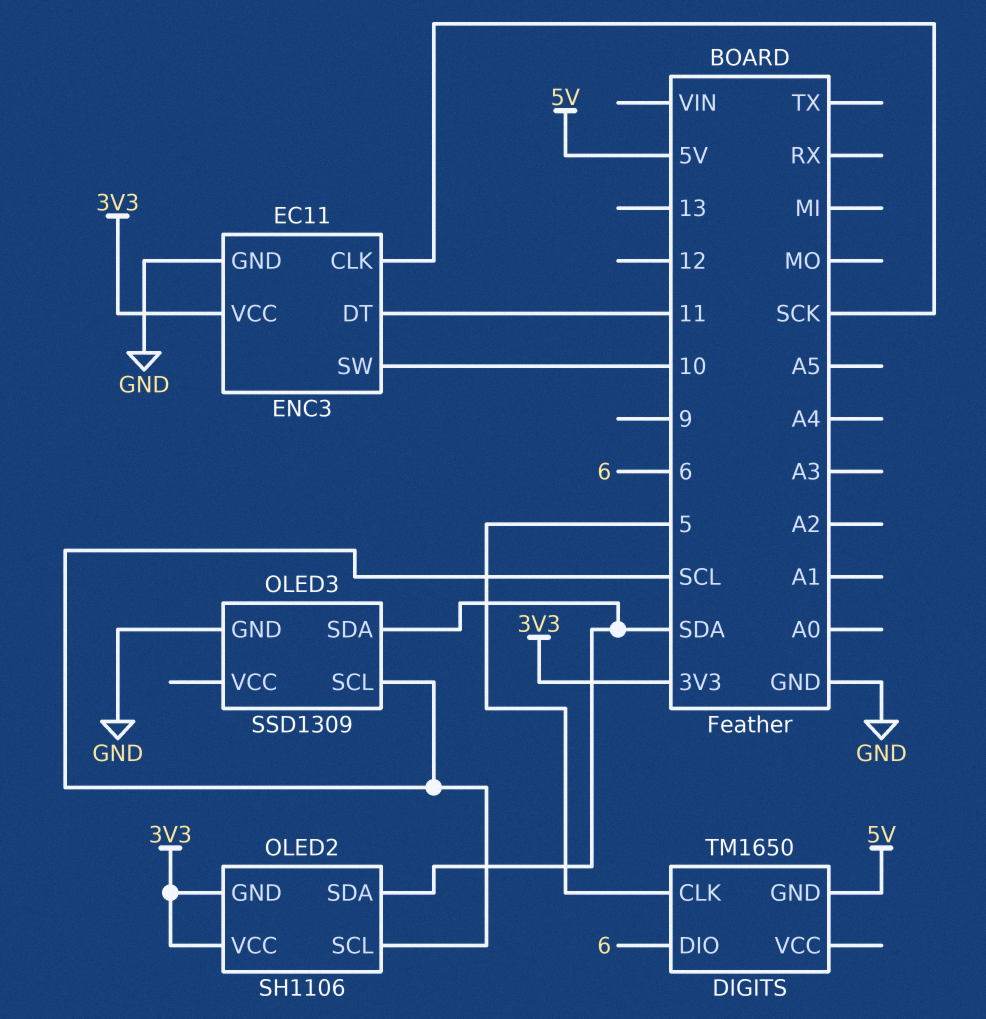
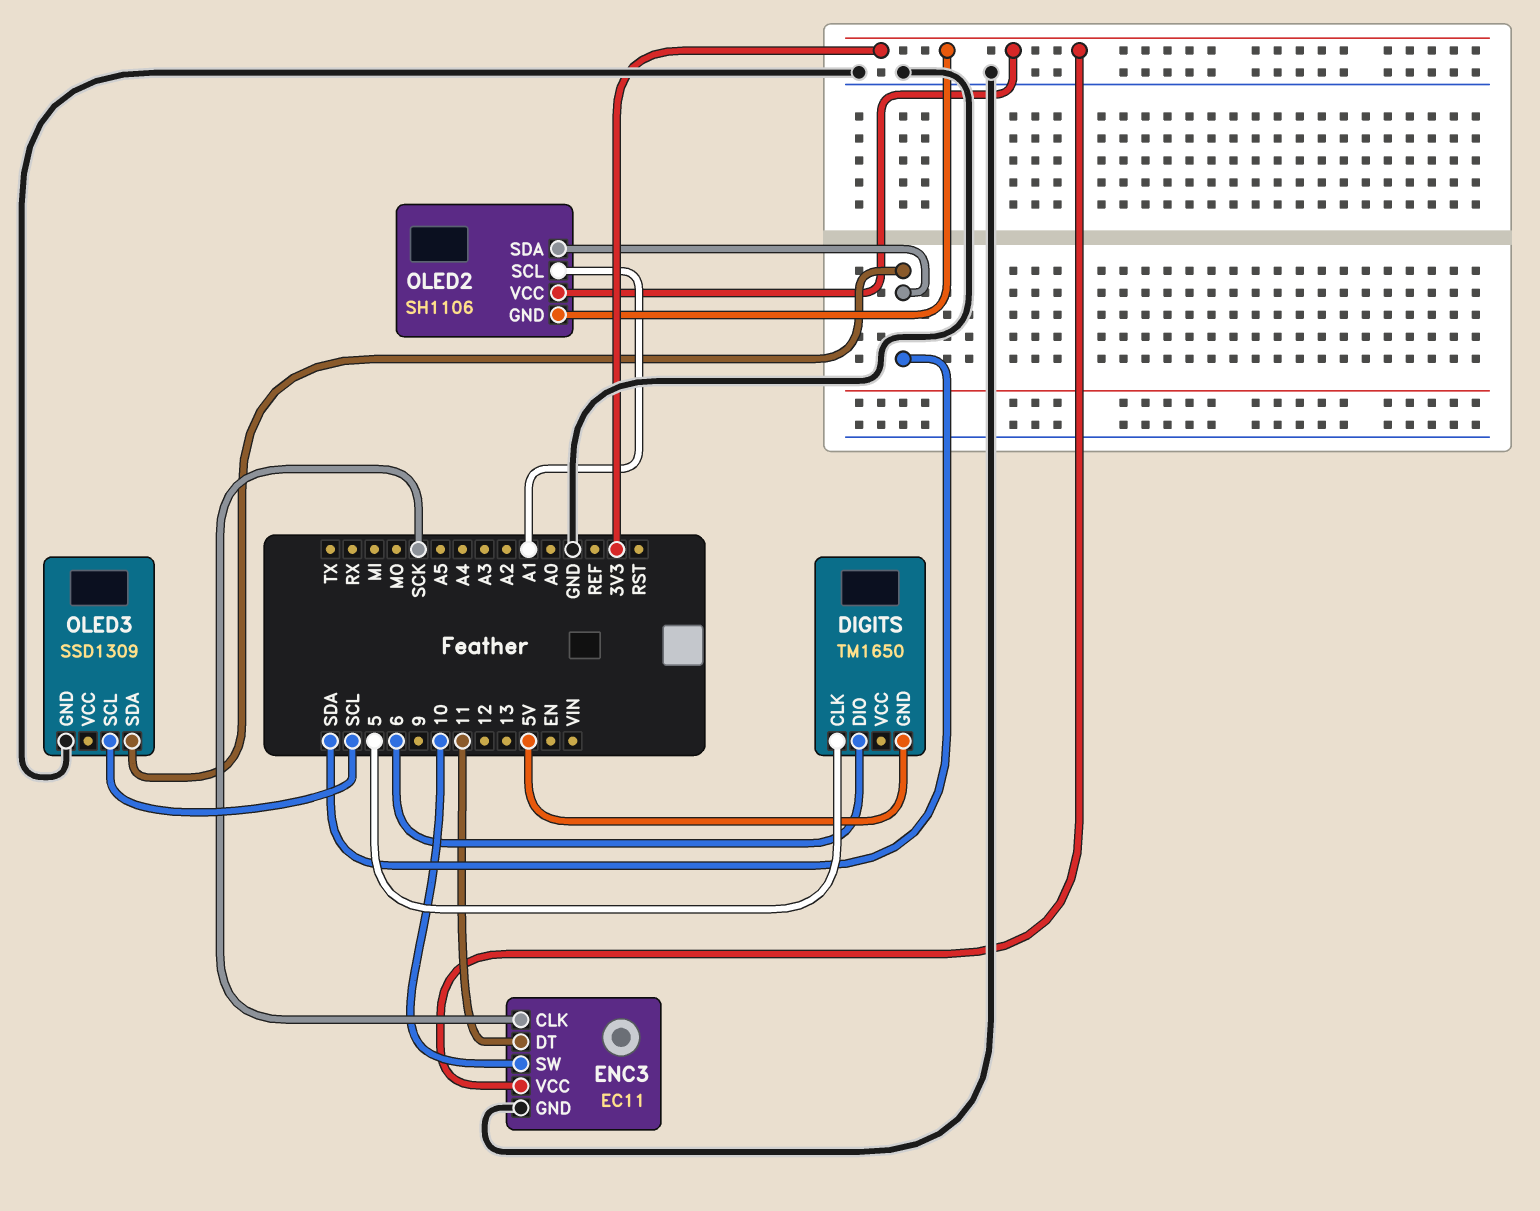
OLED2 pin SCL: SCL -> A1

